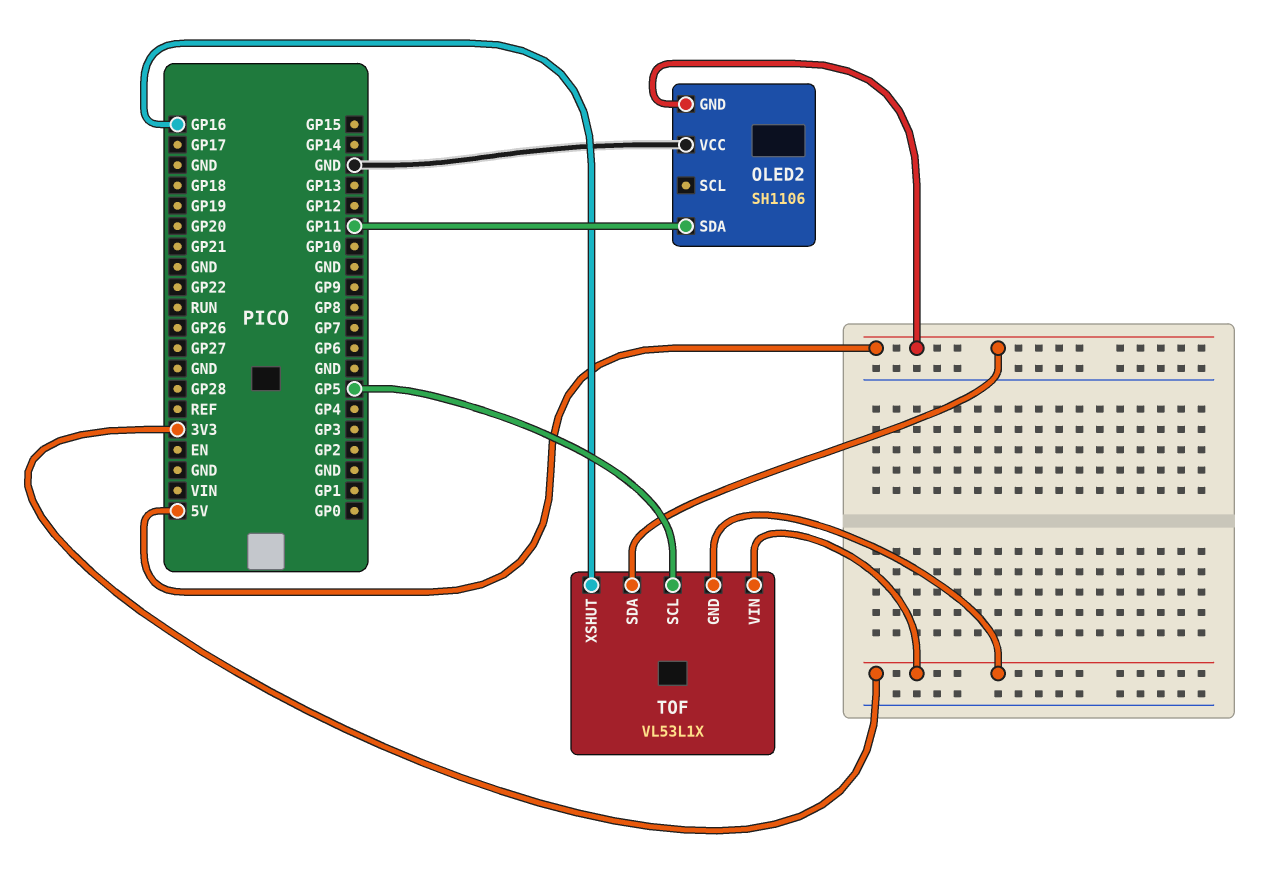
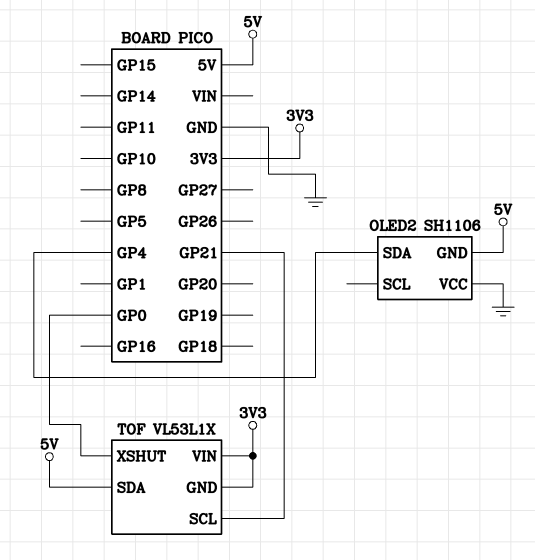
OLED2 pin SDA: GP11 -> GP4
TOF pin SCL: GP5 -> GP21
TOF pin XSHUT: GP16 -> GP0

